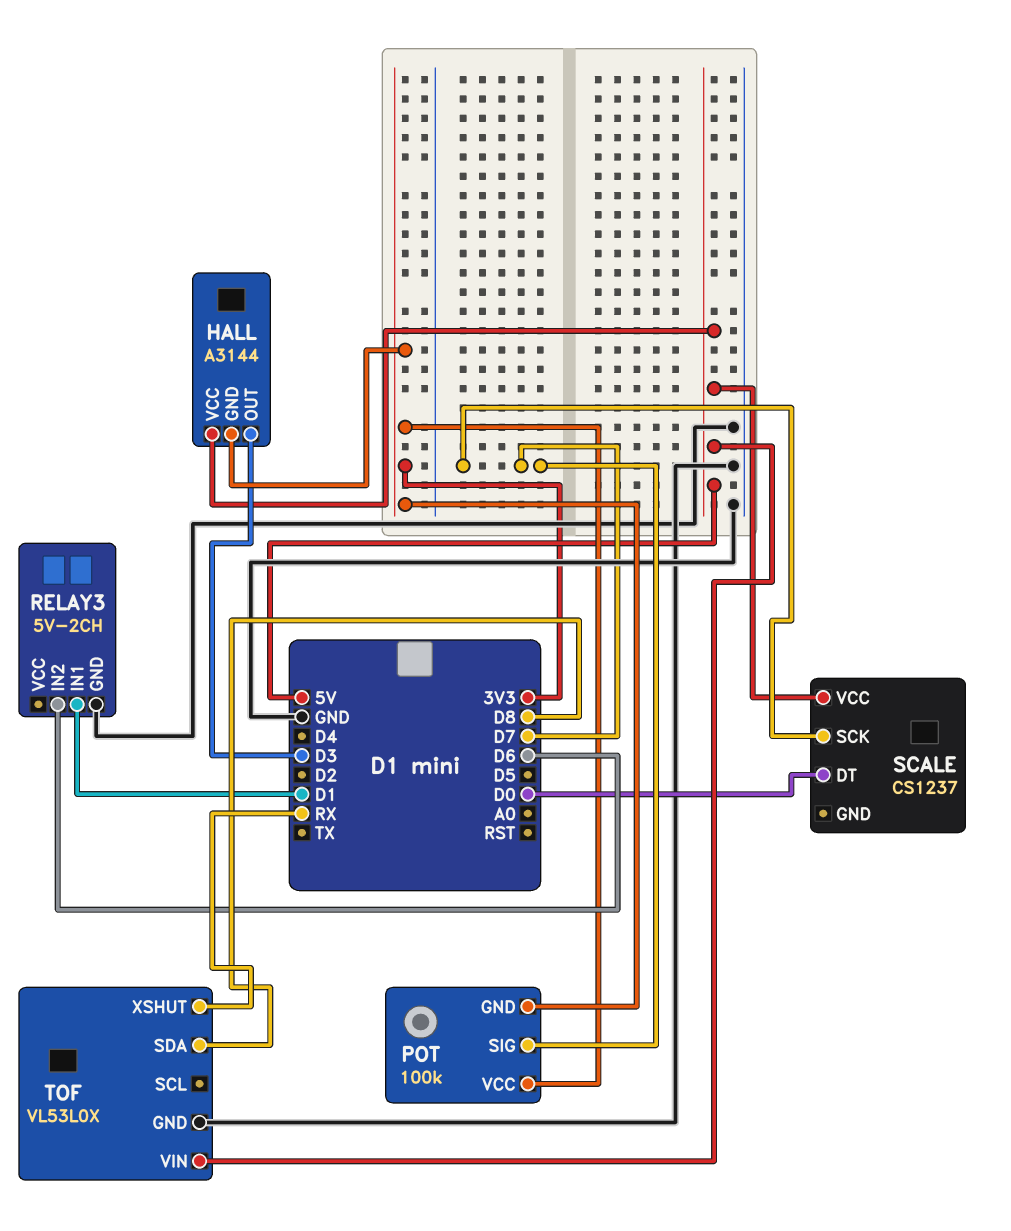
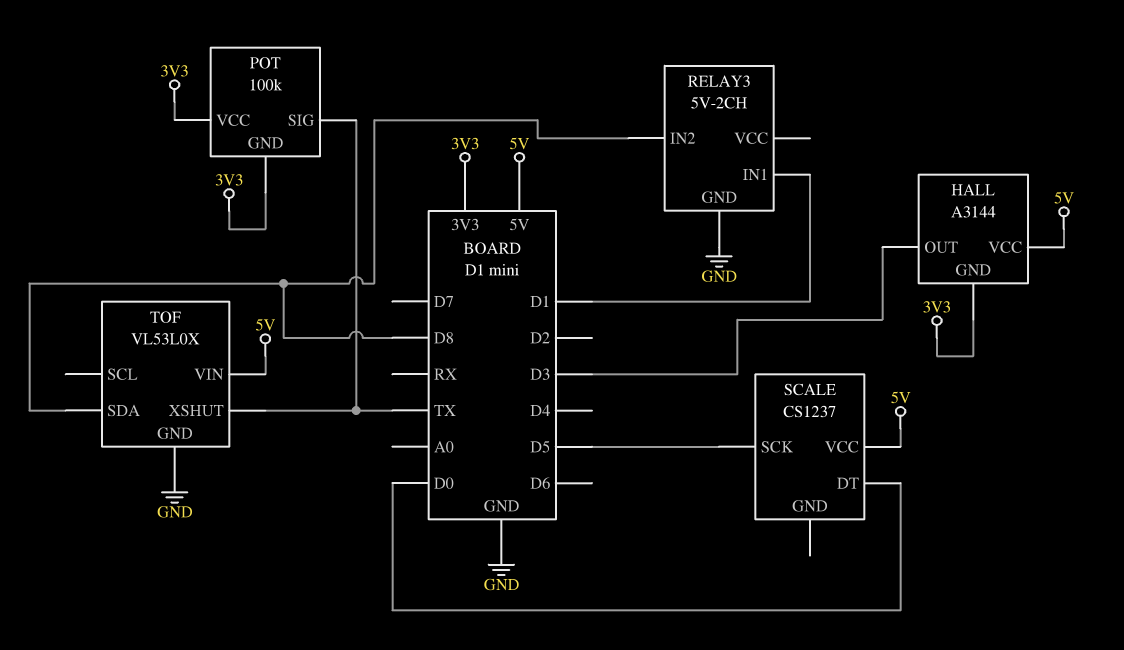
POT pin SIG: D7 -> TX
RELAY3 pin IN2: D6 -> D8
SCALE pin SCK: D7 -> D5
TOF pin XSHUT: RX -> TX

